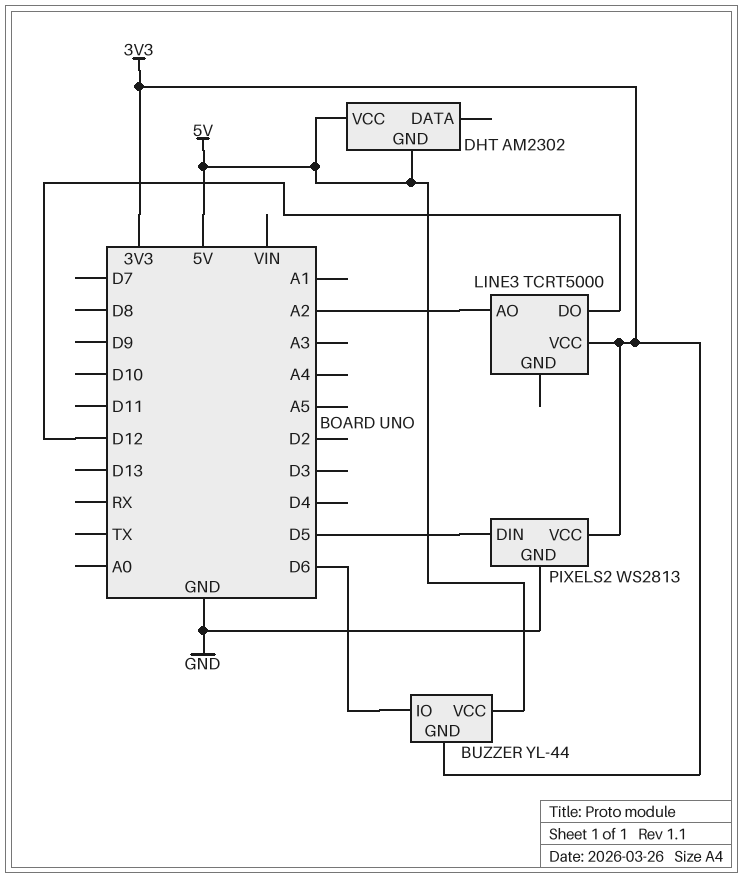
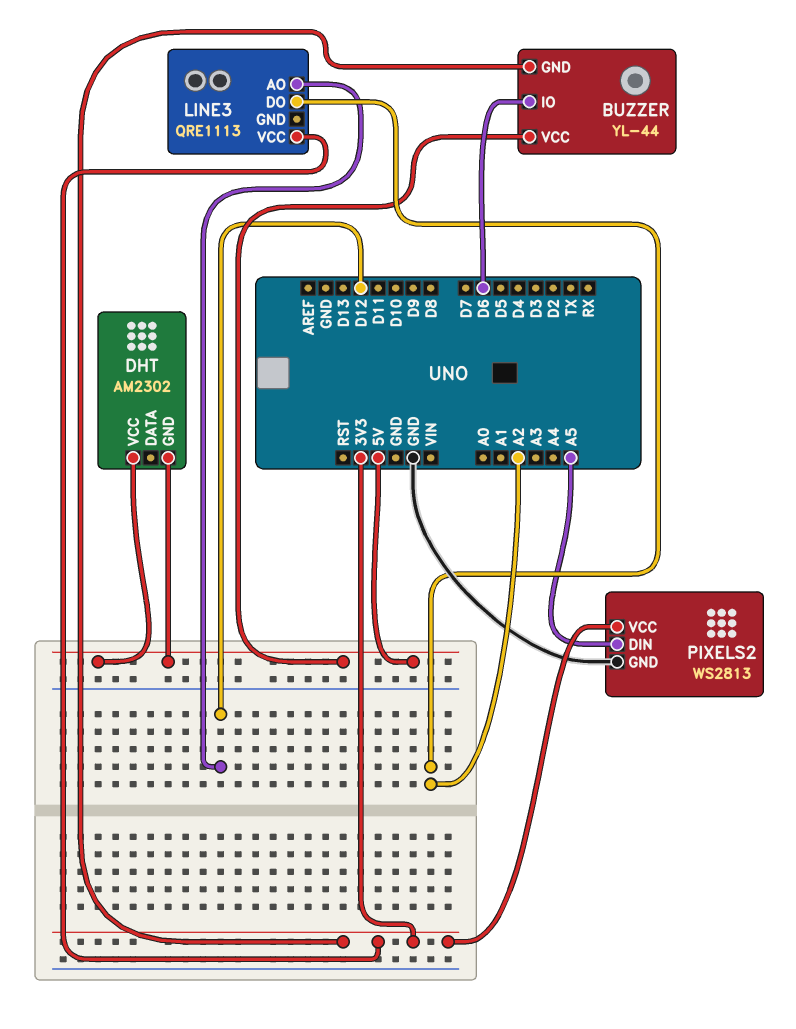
LINE3: TCRT5000 -> QRE1113
LINE3 pin AO: A2 -> D12
LINE3 pin DO: D12 -> A2
PIXELS2 pin DIN: D5 -> A5

